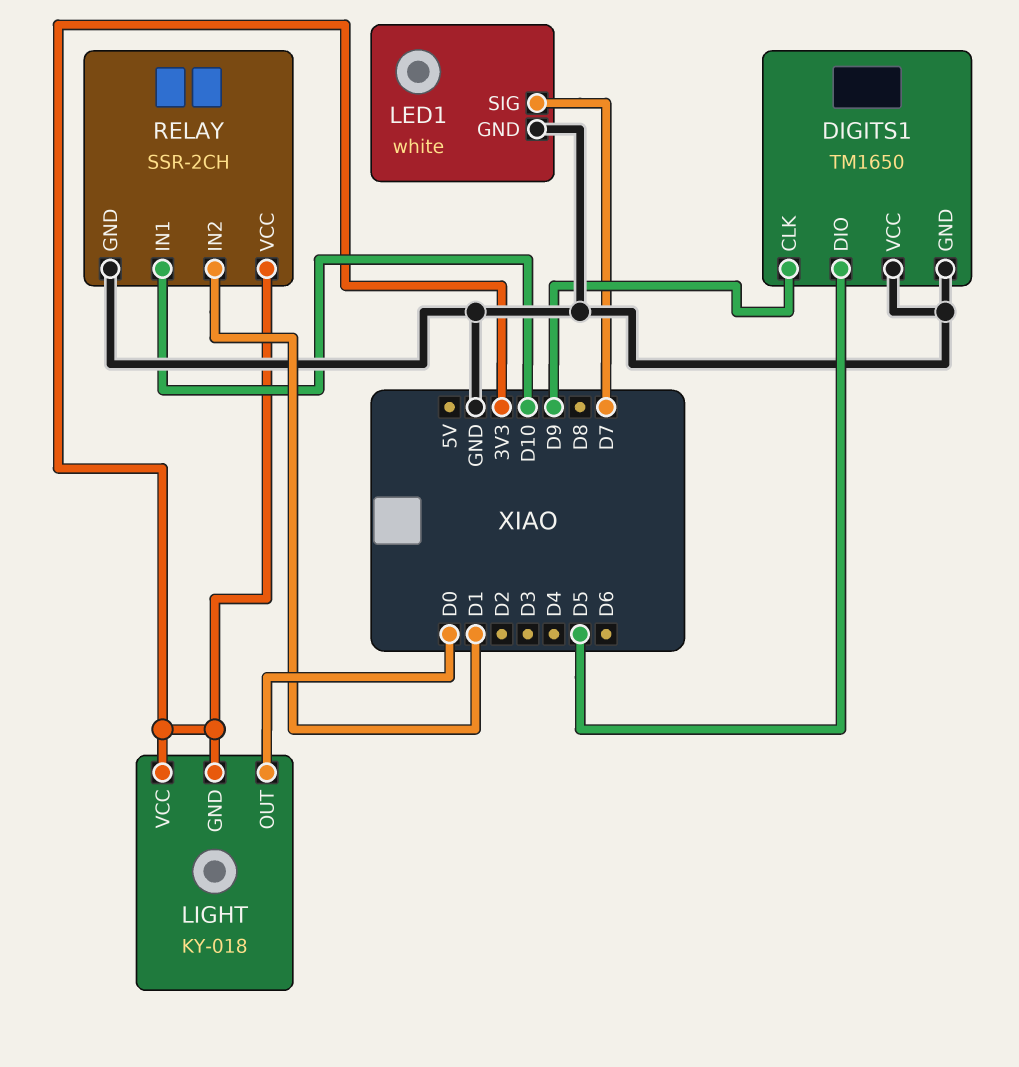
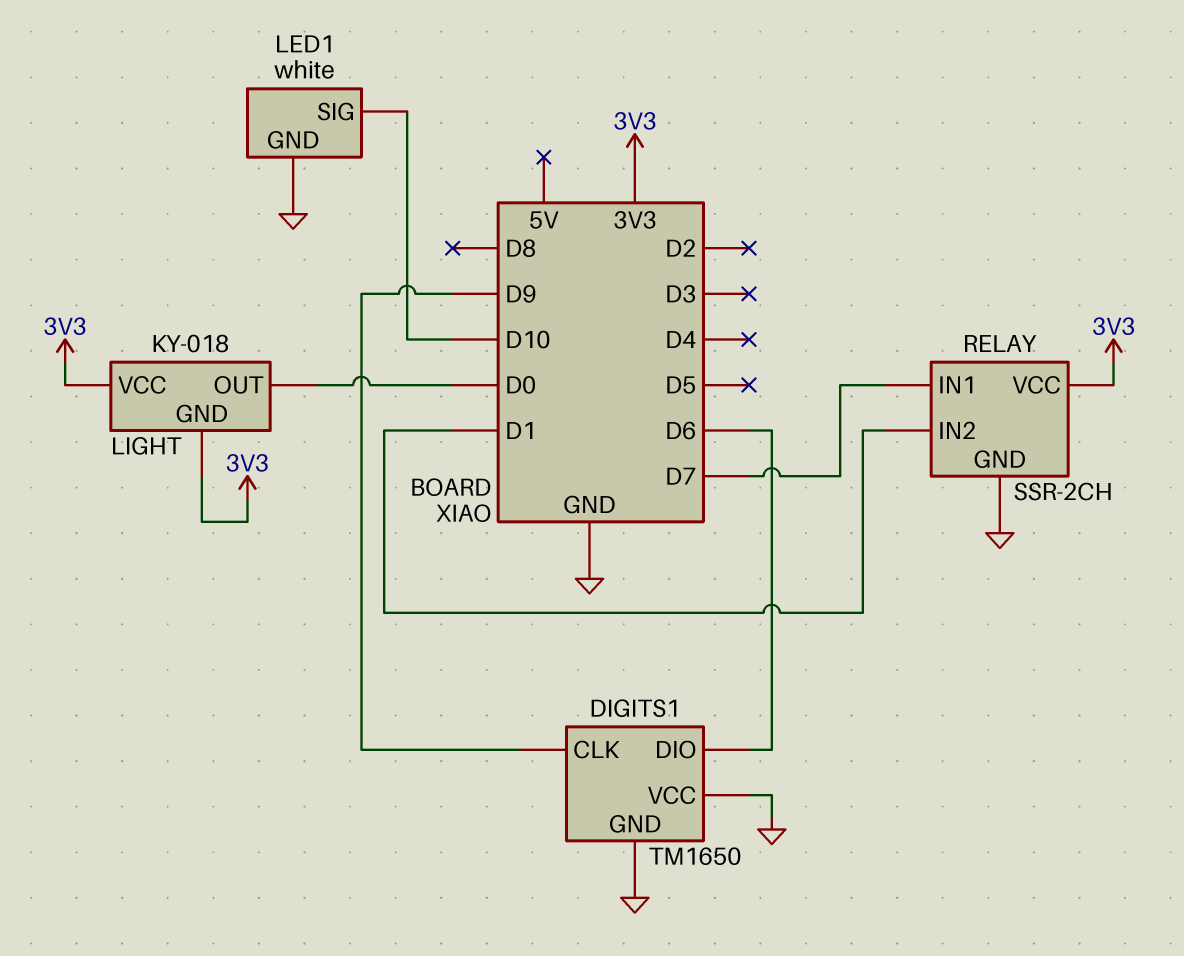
DIGITS1 pin DIO: D5 -> D6
LED1 pin SIG: D7 -> D10
RELAY pin IN1: D10 -> D7

